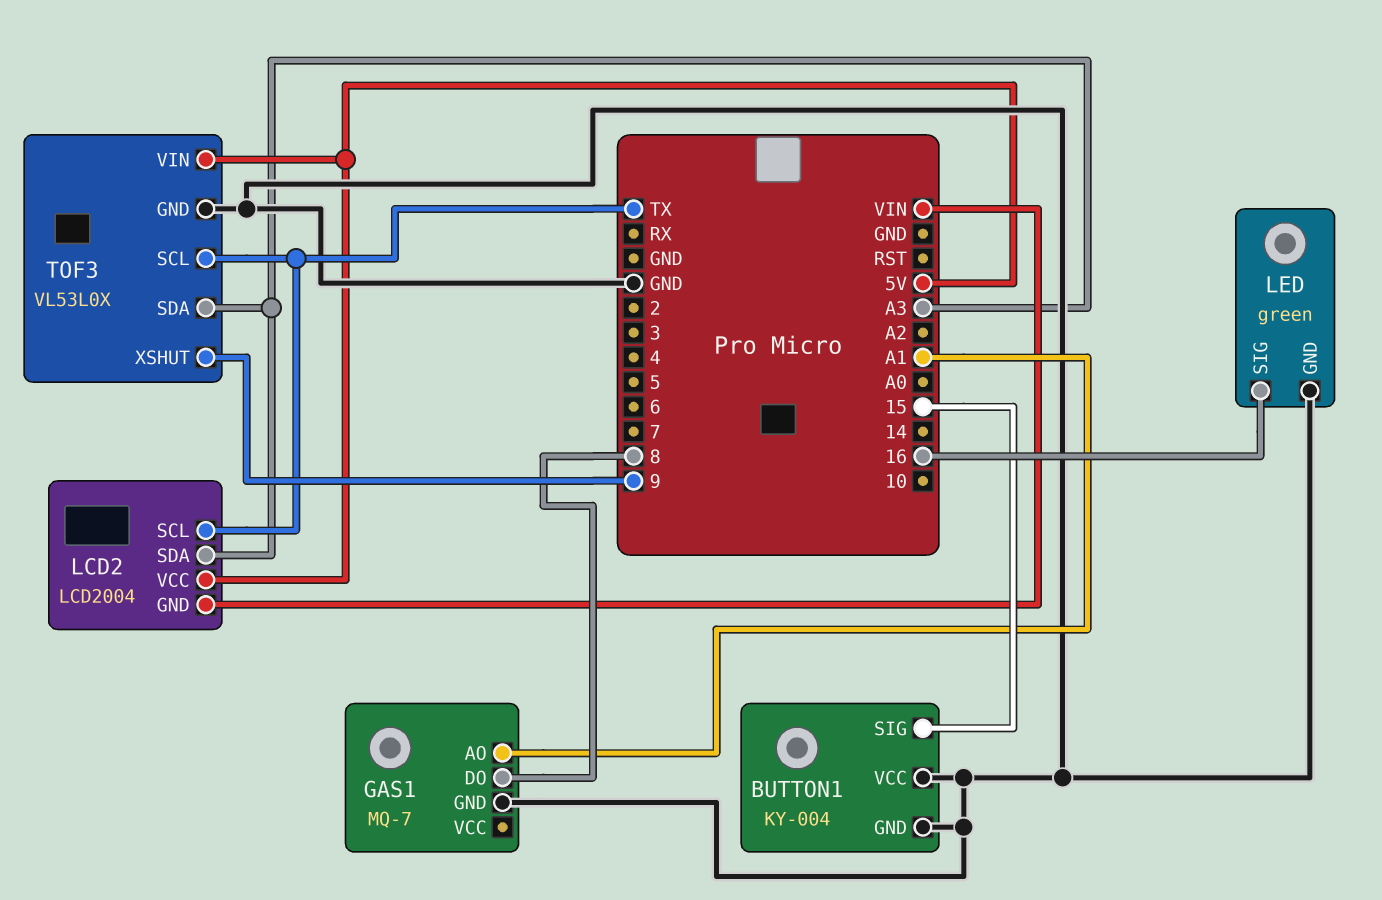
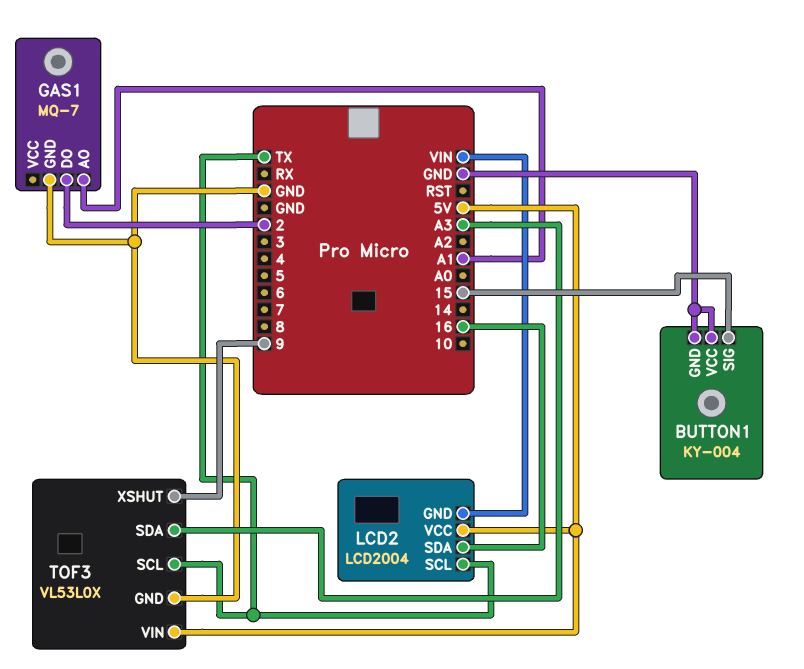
GAS1 pin DO: 8 -> 2
LCD2 pin SDA: A3 -> 16
LED: green -> none
LED pin GND: GND -> none
LED pin SIG: 16 -> none

